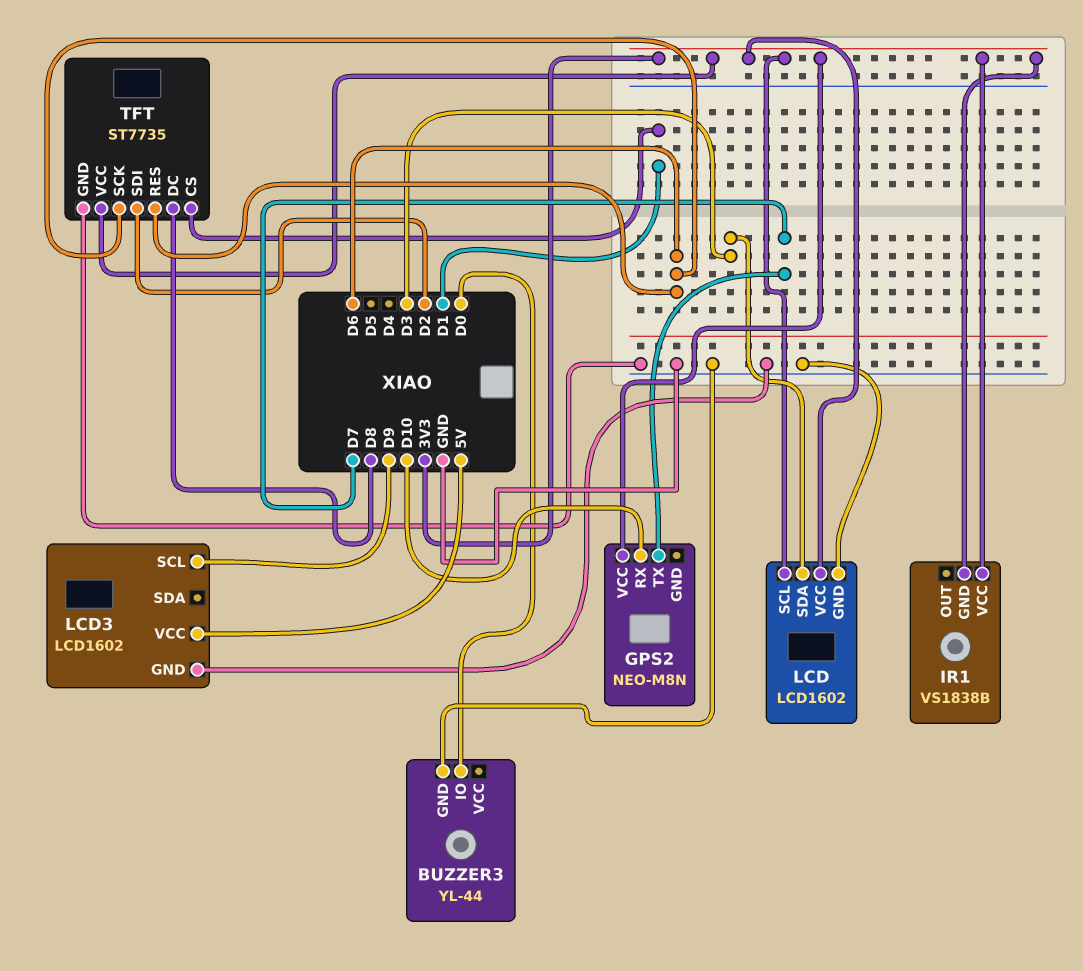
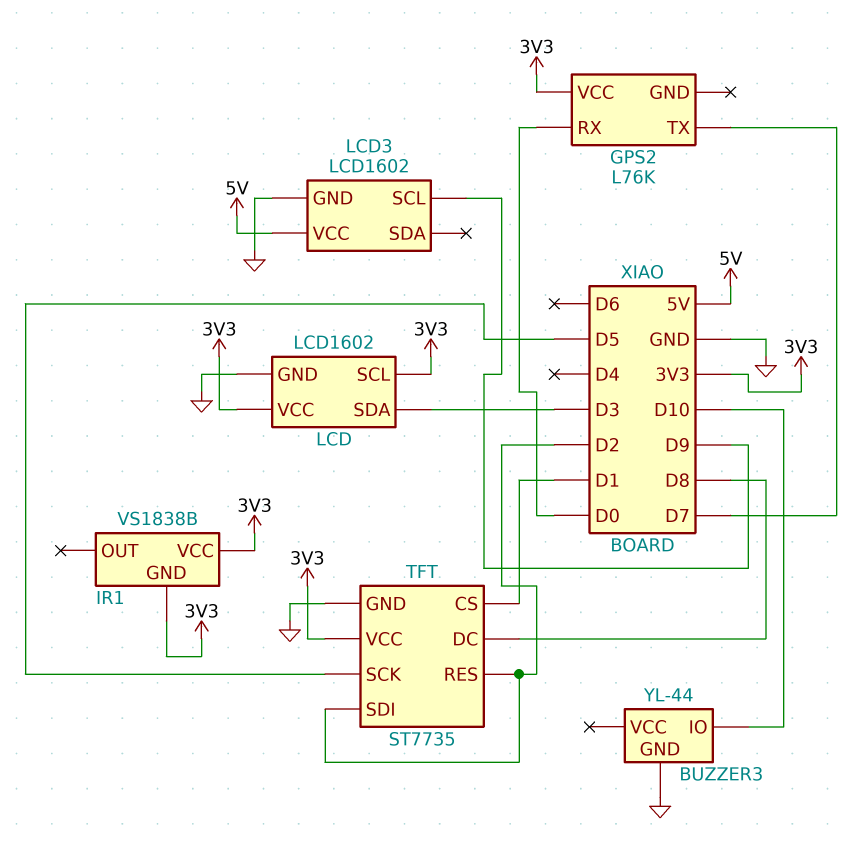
BUZZER3 pin IO: D0 -> D10
GPS2: NEO-M8N -> L76K
GPS2 pin RX: D10 -> D0
TFT pin RES: D6 -> D2
TFT pin SCK: D6 -> D5

